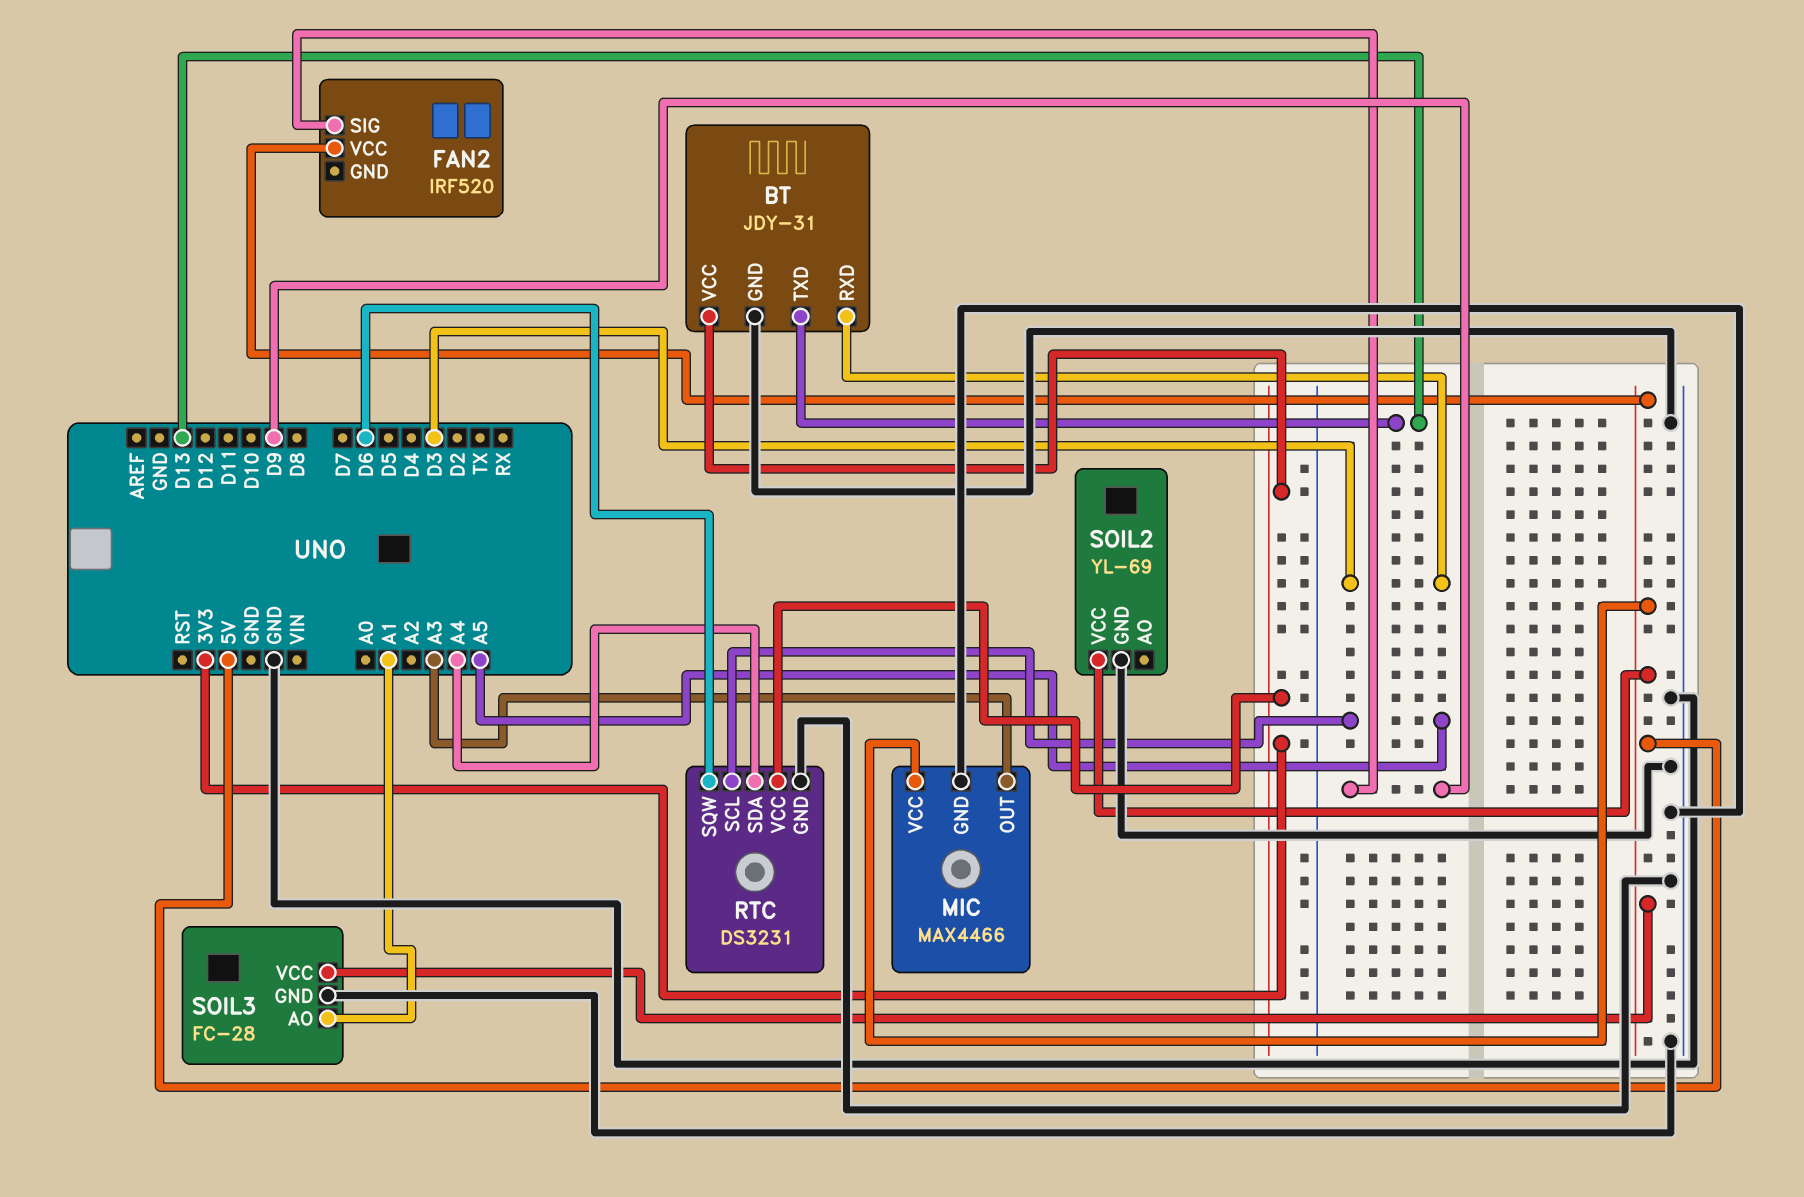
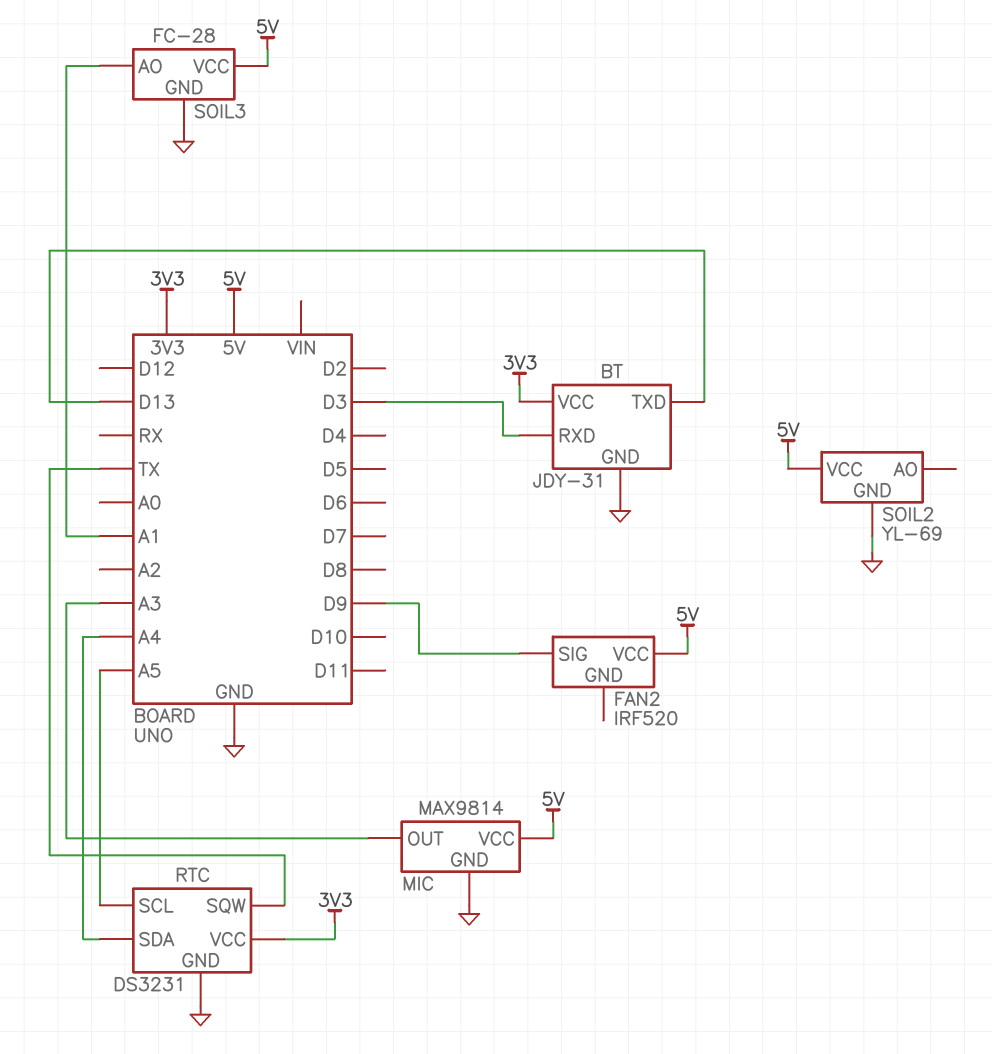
MIC: MAX4466 -> MAX9814
RTC pin SQW: D6 -> TX

